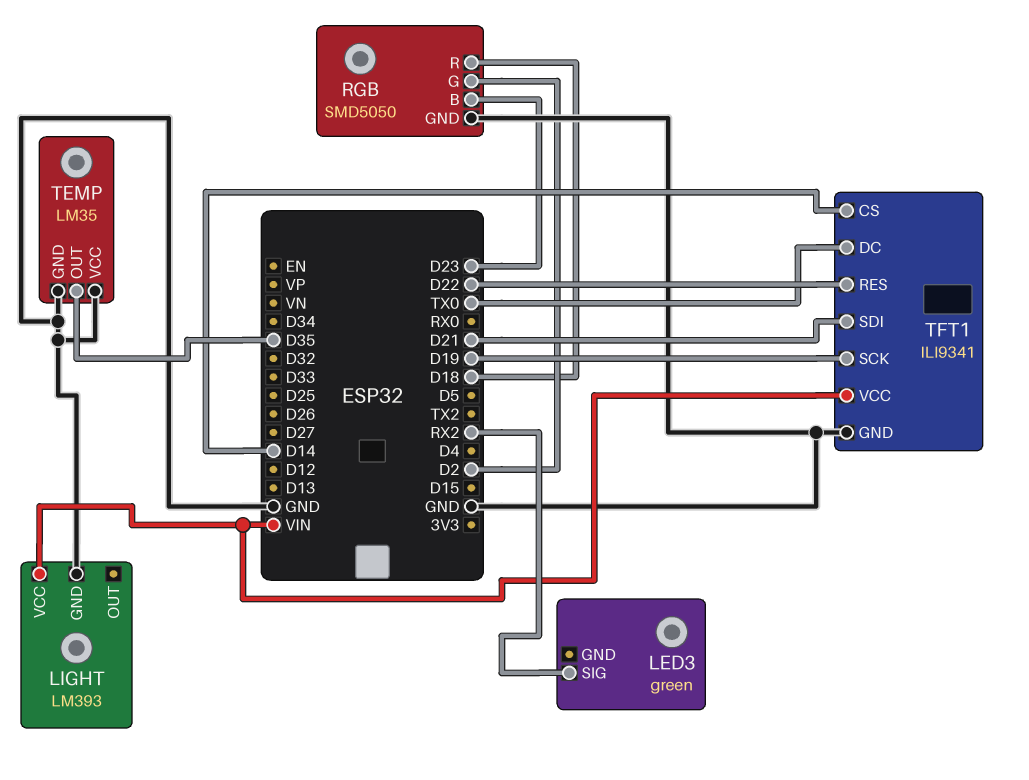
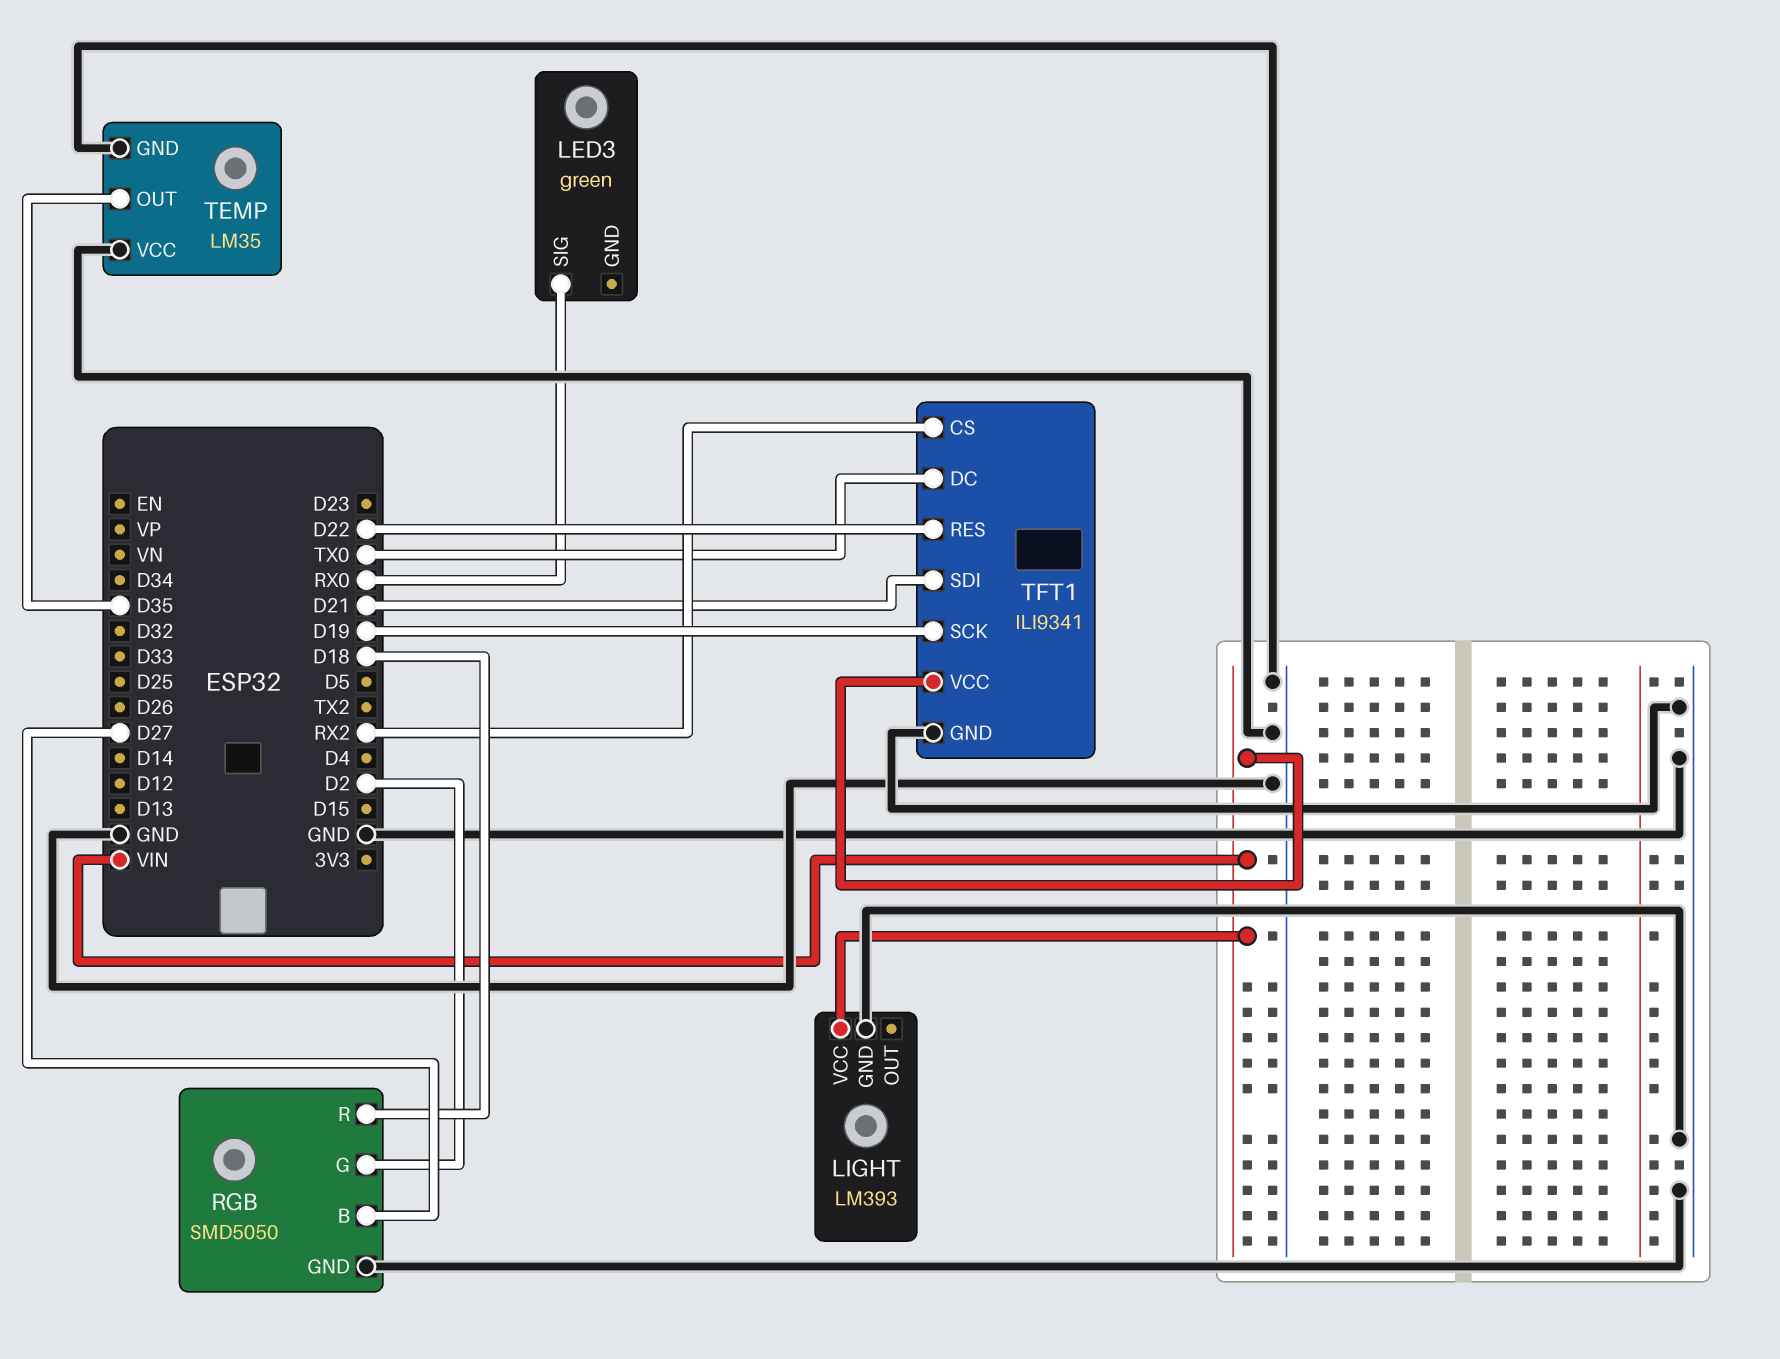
LED3 pin SIG: RX2 -> RX0
RGB pin B: D23 -> D27
TFT1 pin CS: D14 -> RX2

